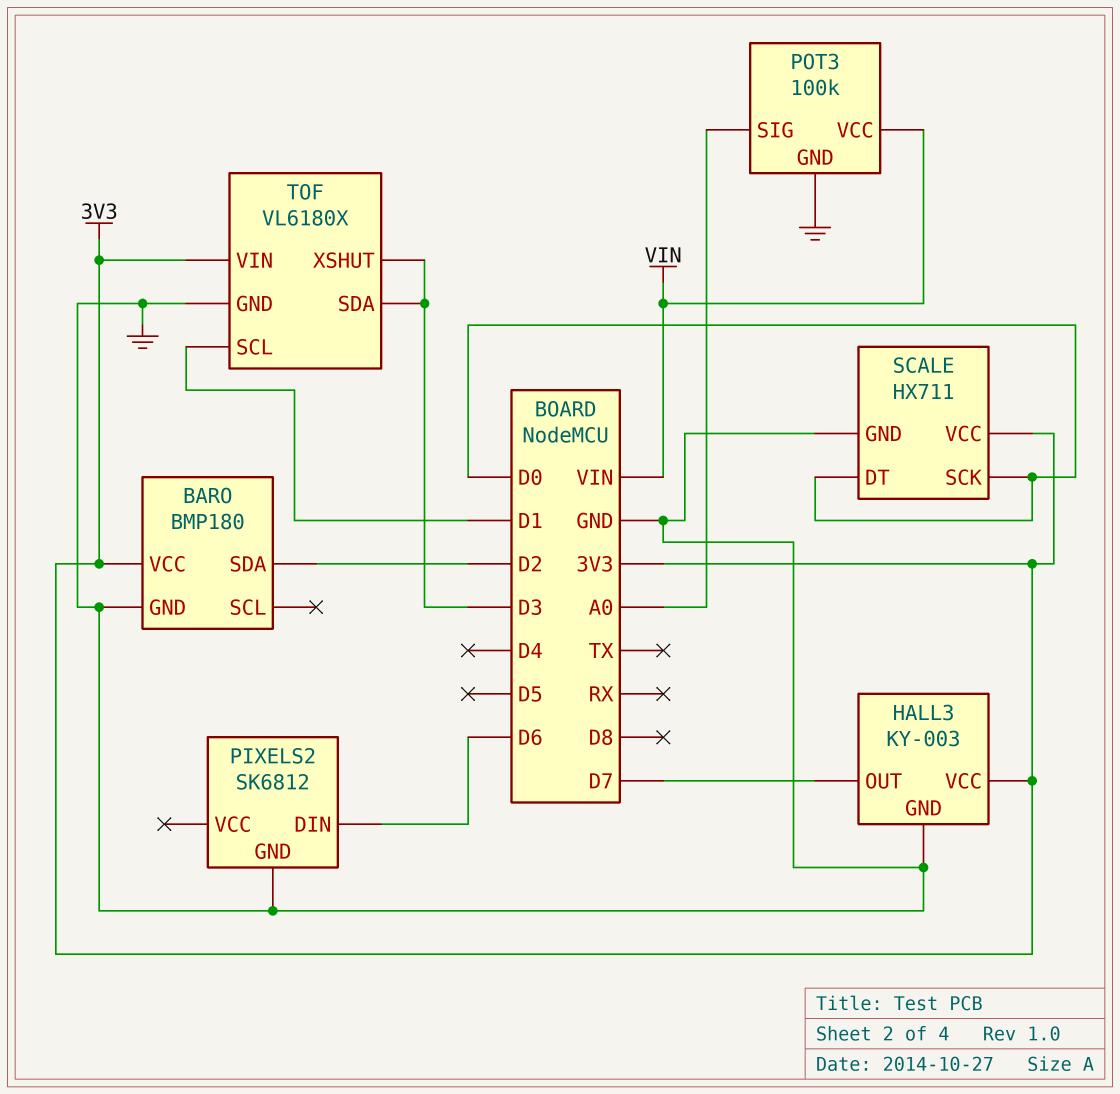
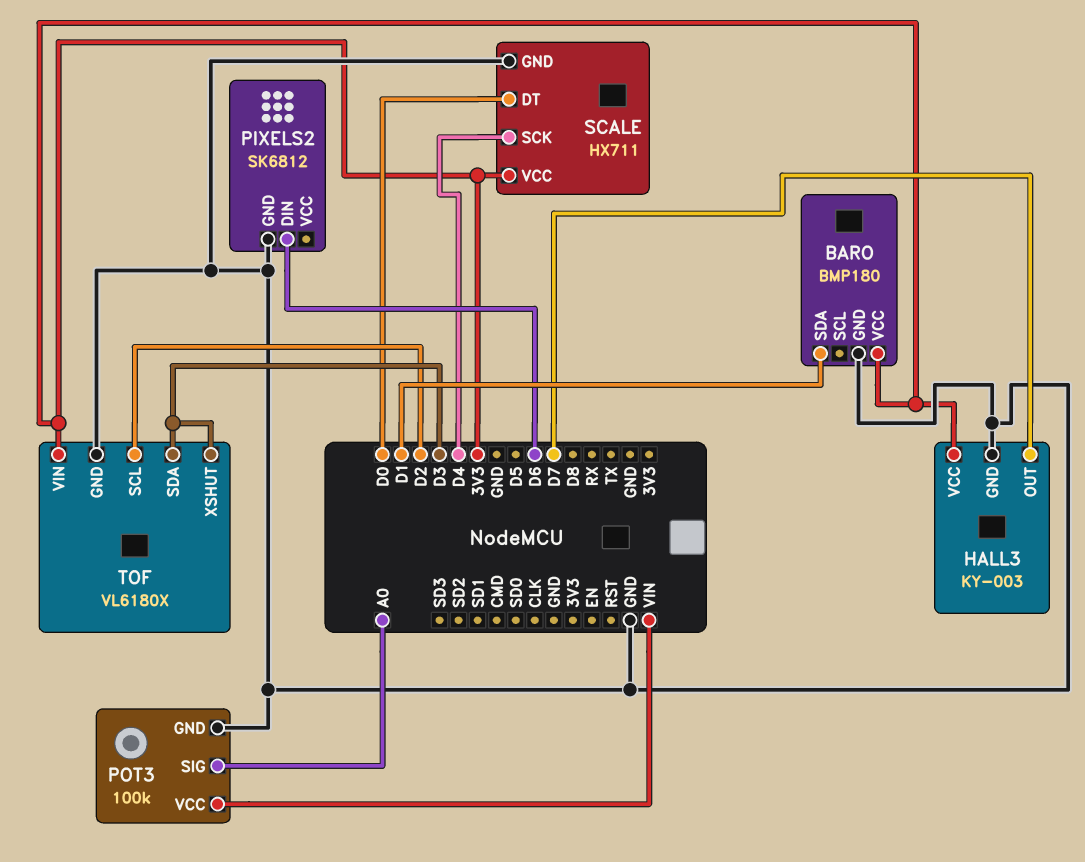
BARO pin SDA: D2 -> D1
SCALE pin SCK: D0 -> D4
TOF pin SCL: D1 -> D2

